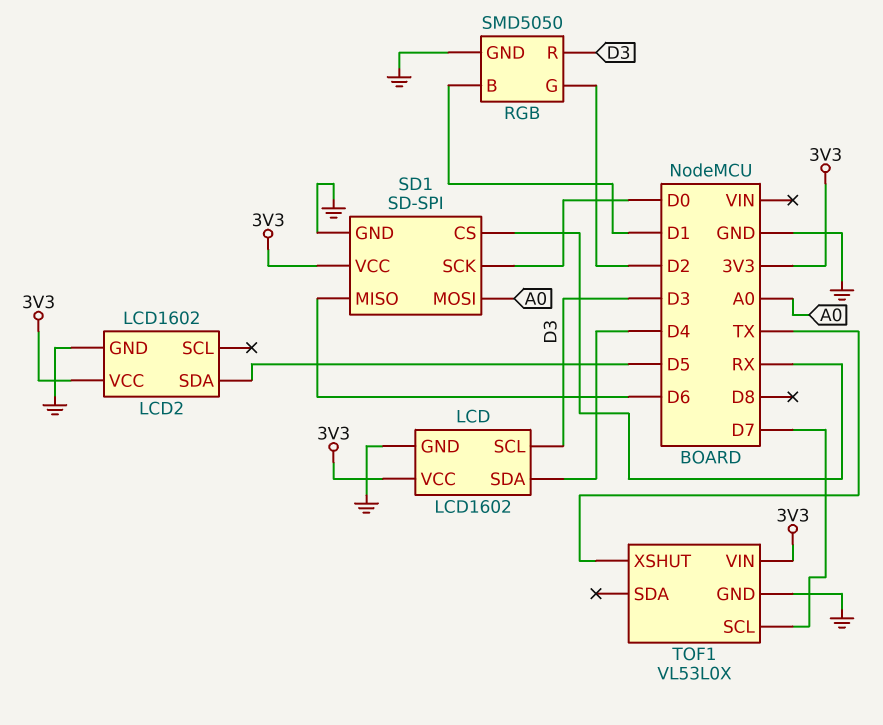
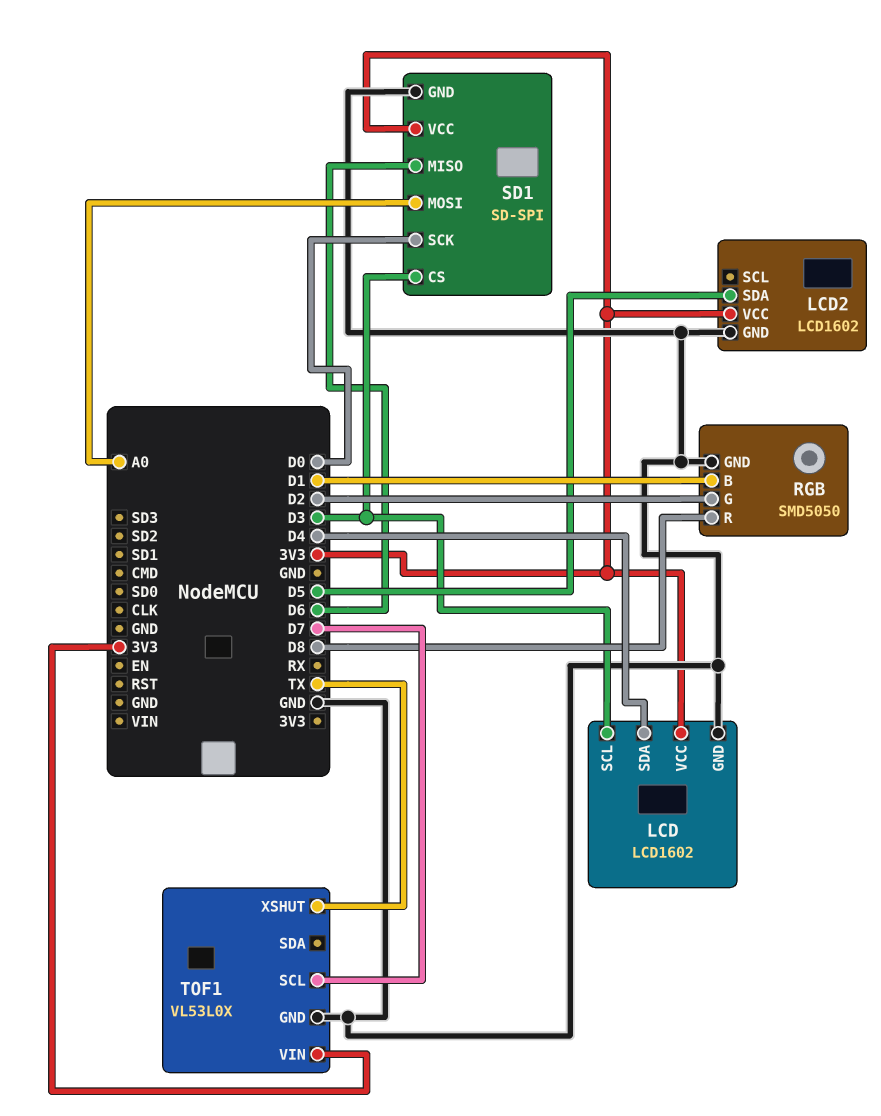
RGB pin R: D3 -> D8
SD1 pin CS: RX -> D3

